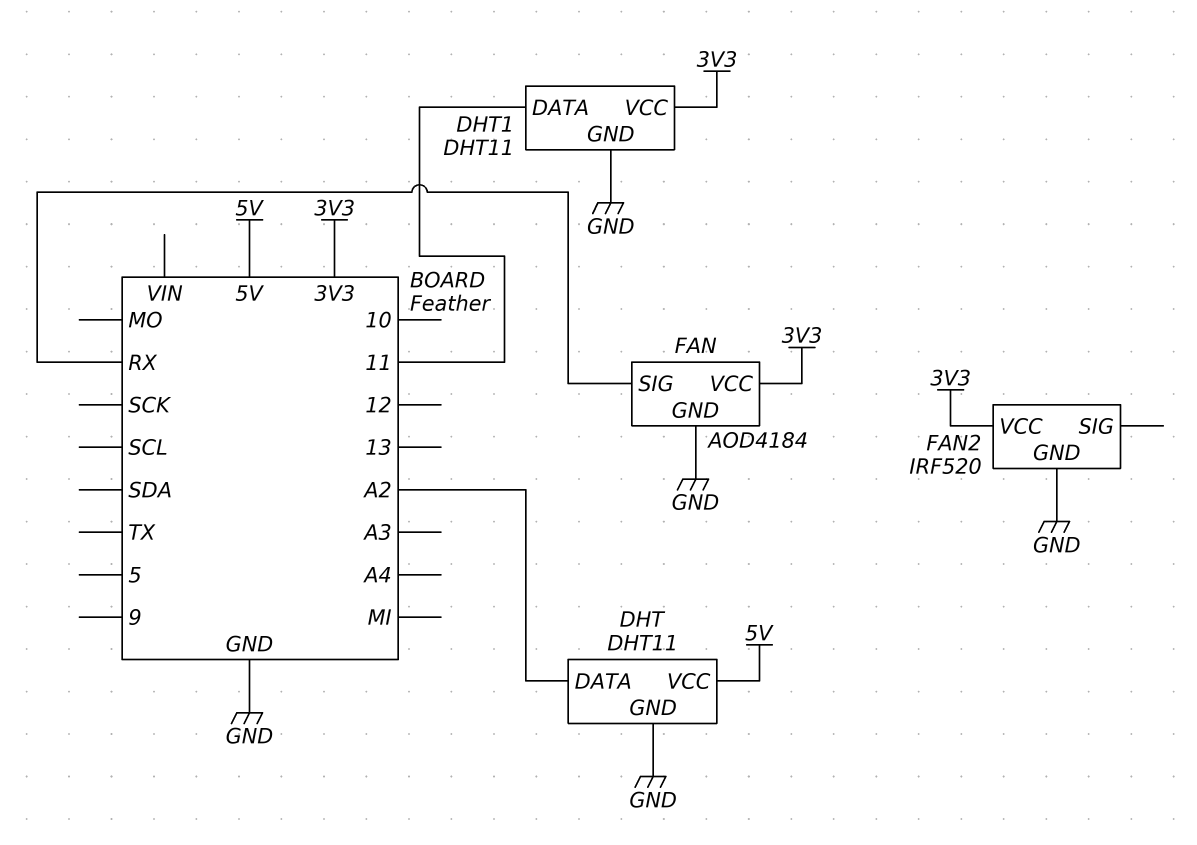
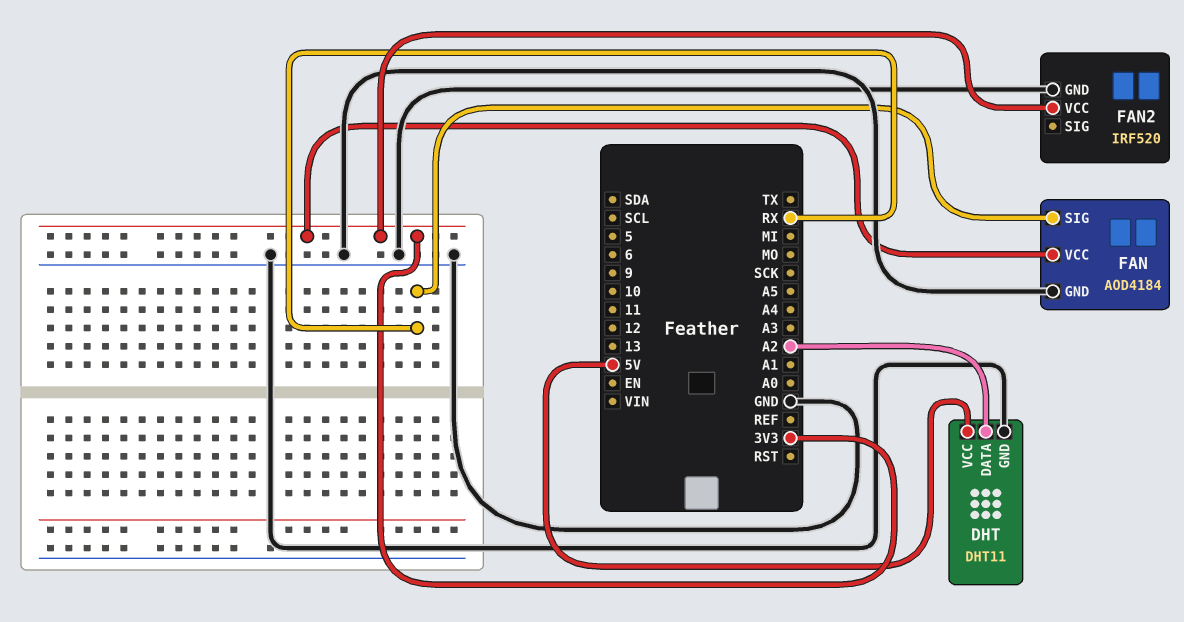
DHT1: DHT11 -> none
DHT1 pin DATA: 11 -> none
DHT1 pin GND: GND -> none
DHT1 pin VCC: 3V3 -> none

